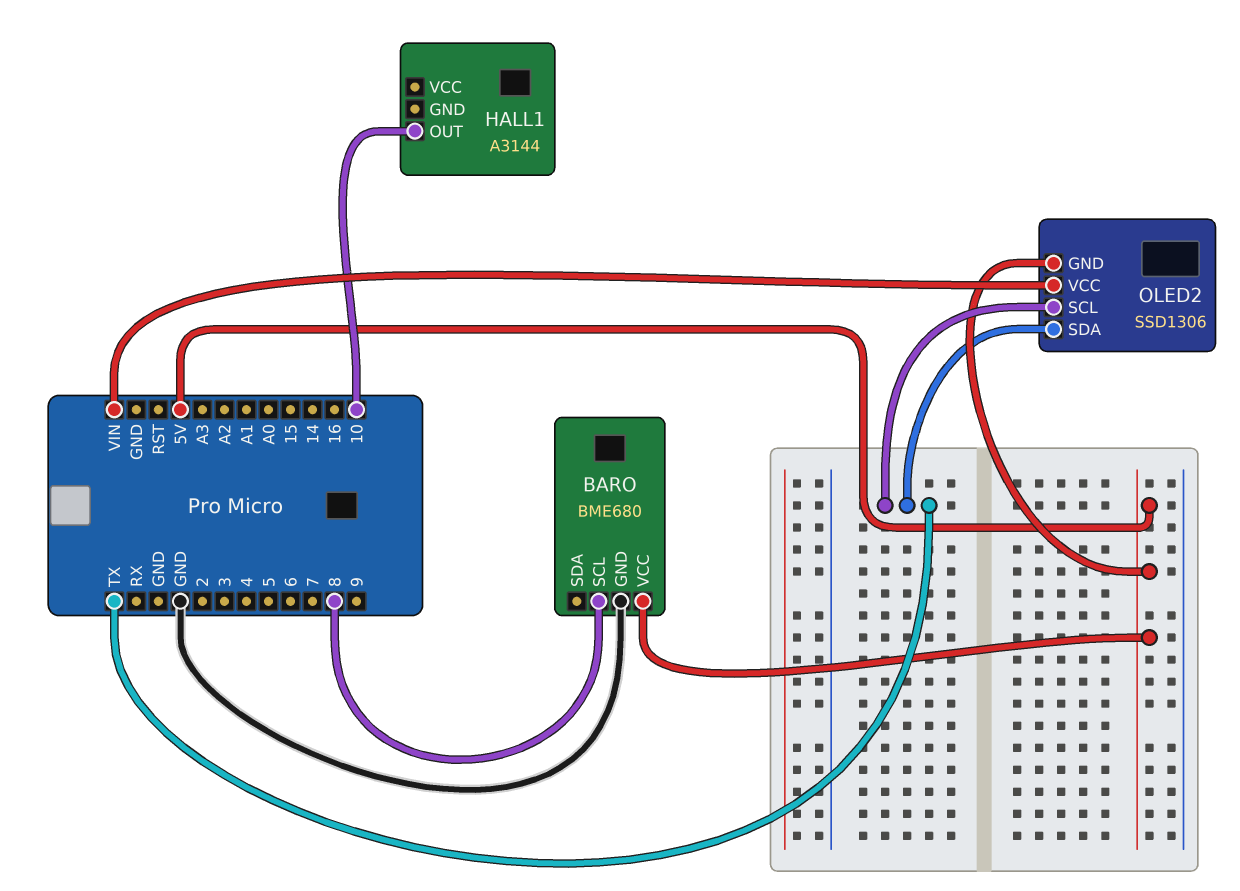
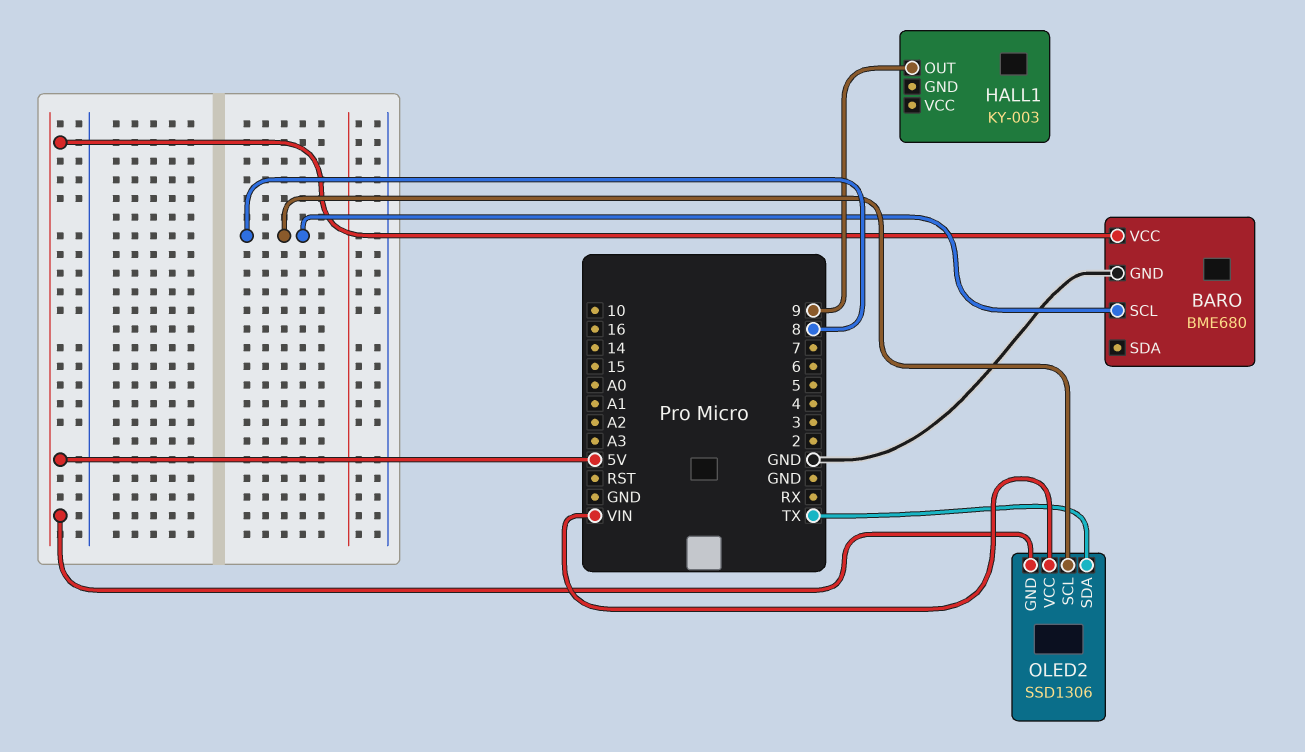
HALL1: A3144 -> KY-003
HALL1 pin OUT: 10 -> 9
OLED2 pin SCL: TX -> 8

